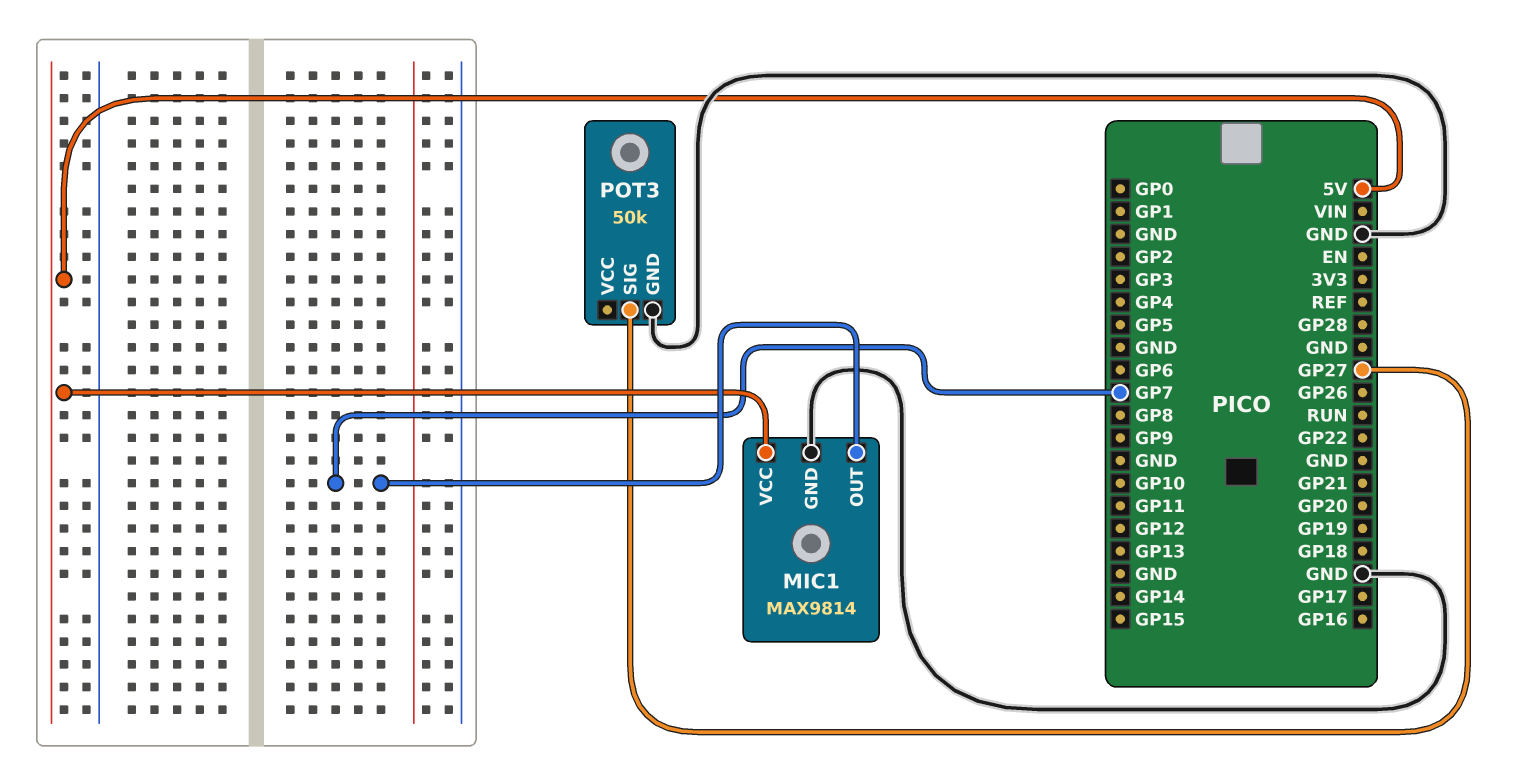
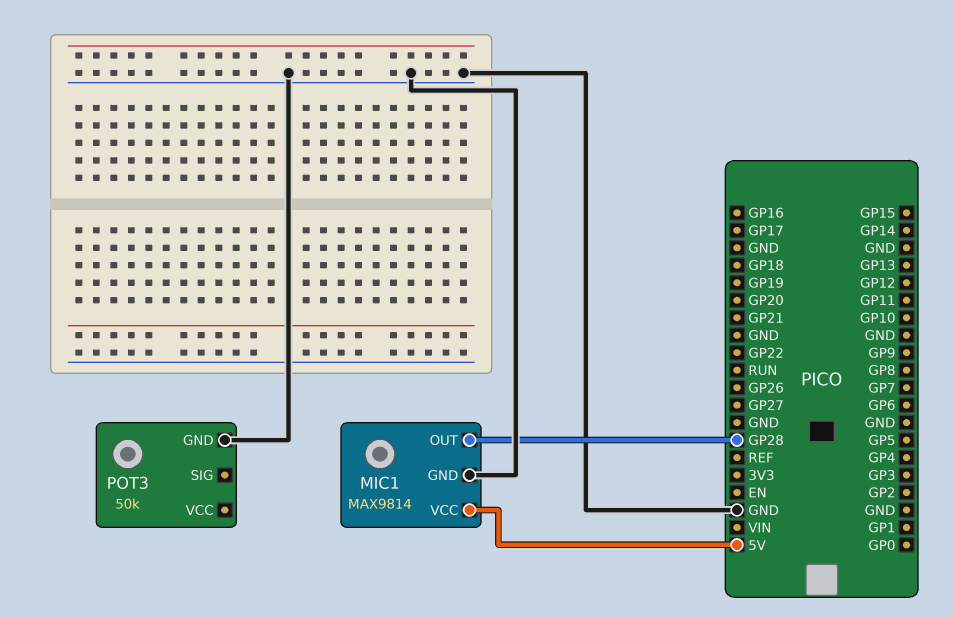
MIC1 pin OUT: GP7 -> GP28
POT3 pin SIG: GP27 -> none

